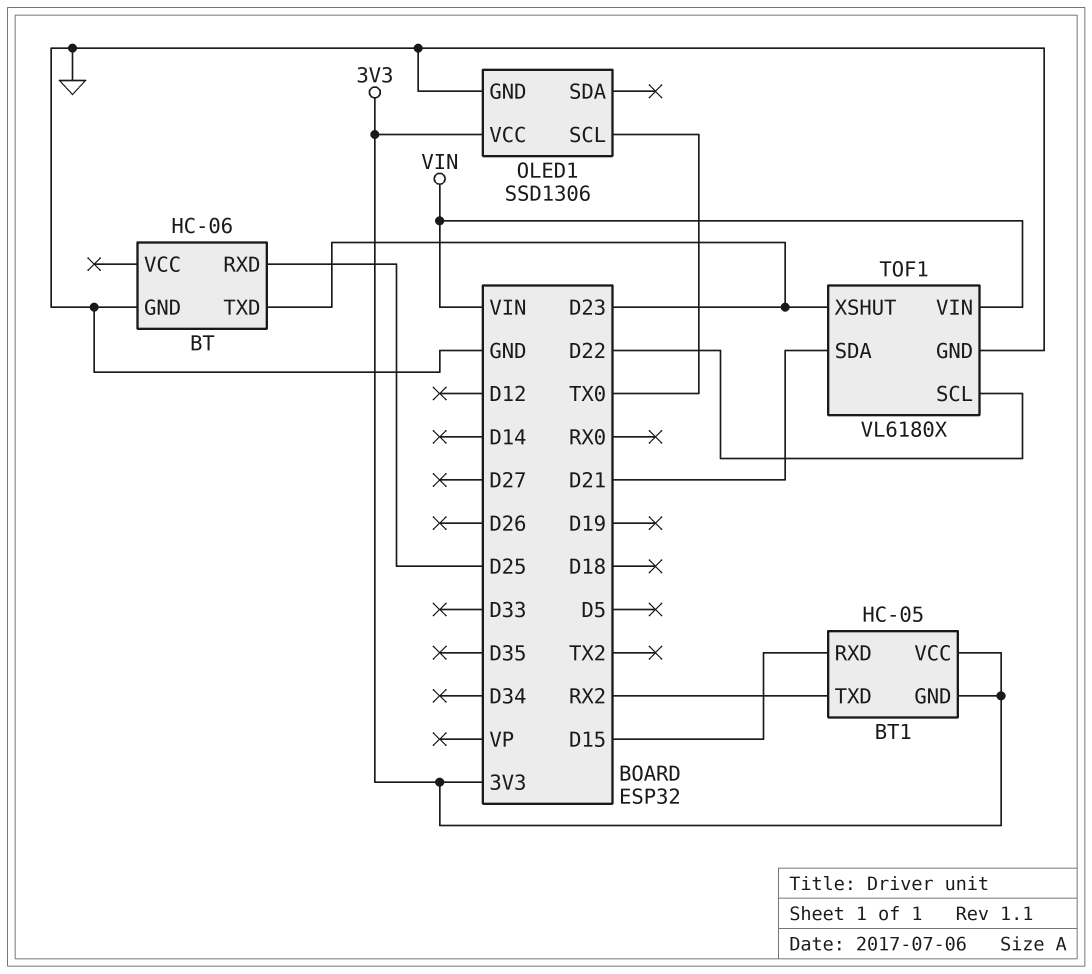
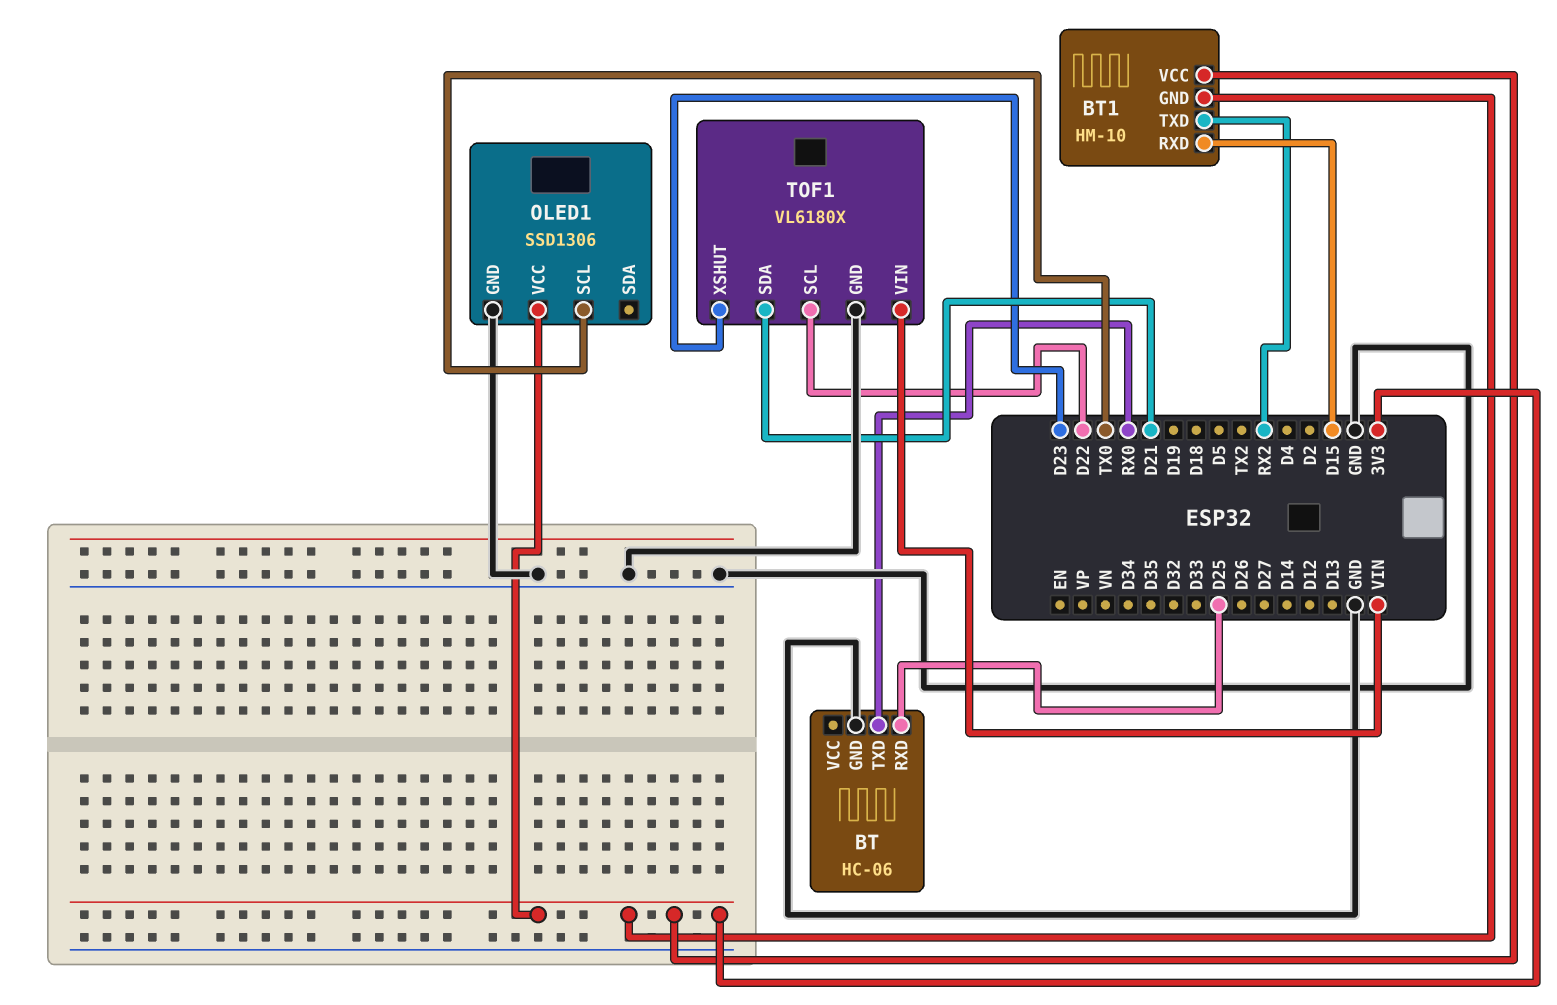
BT pin TXD: D23 -> RX0
BT1: HC-05 -> HM-10

